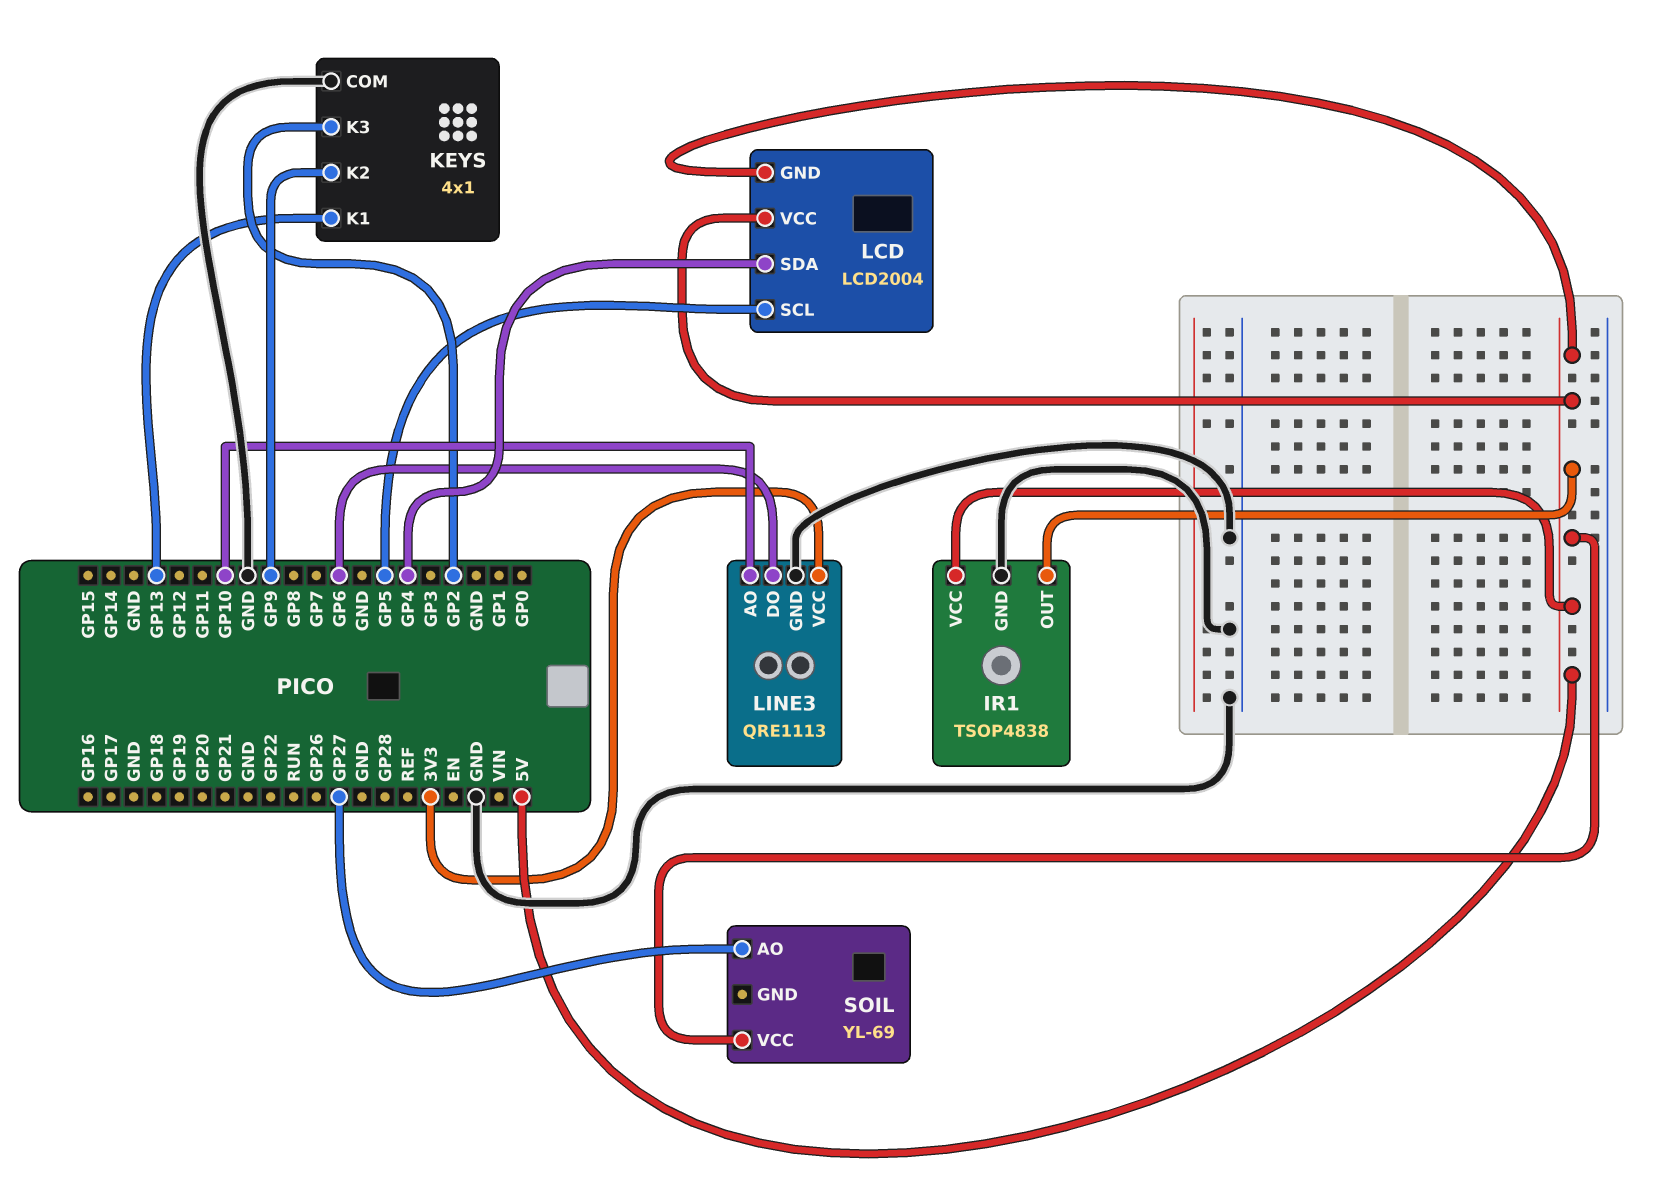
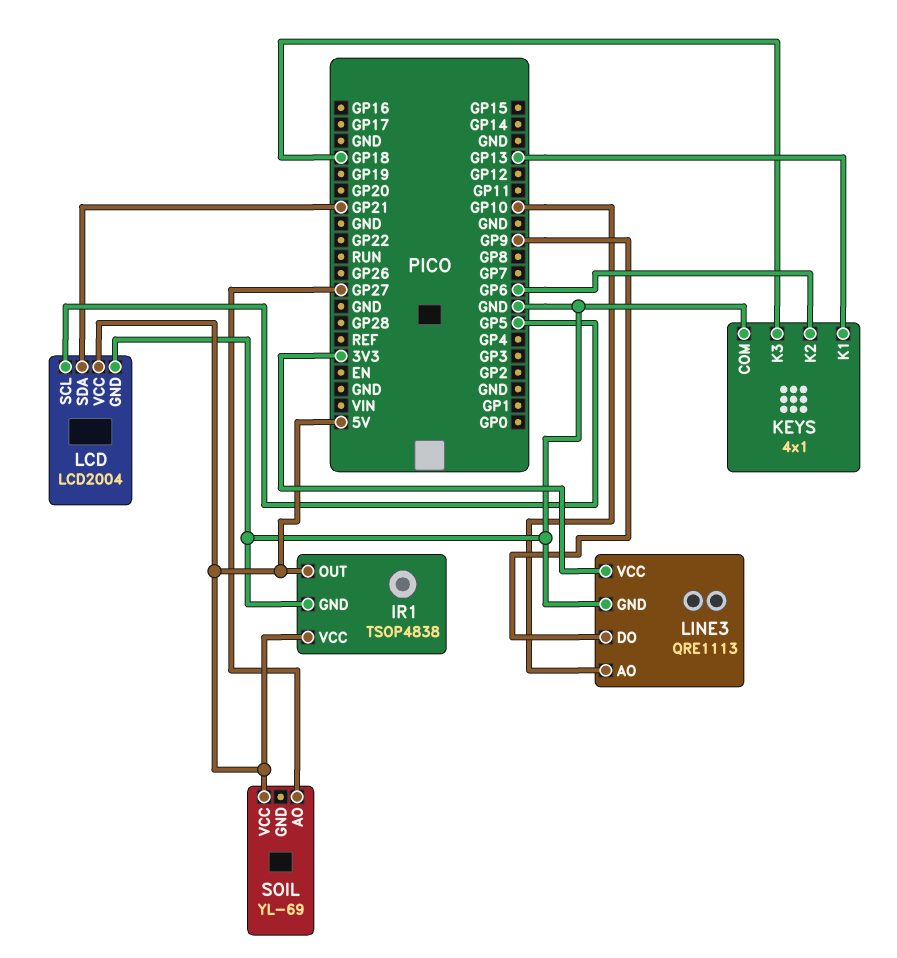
KEYS pin K2: GP9 -> GP6
KEYS pin K3: GP2 -> GP18
LCD pin GND: 5V -> GND
LCD pin SDA: GP4 -> GP21
LINE3 pin DO: GP6 -> GP9

